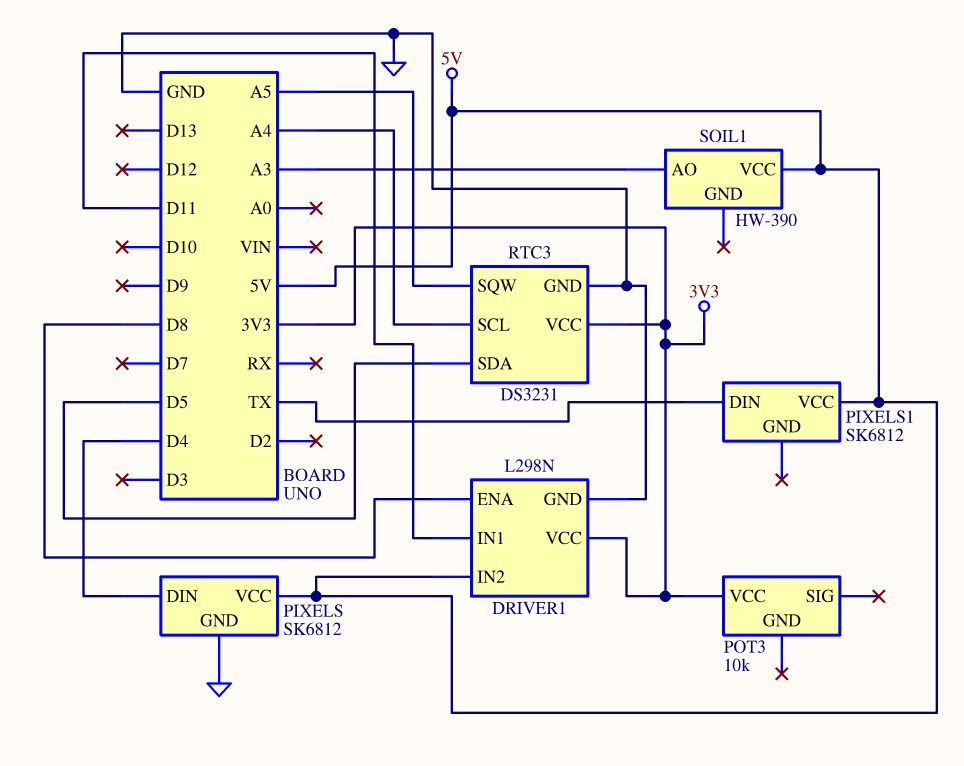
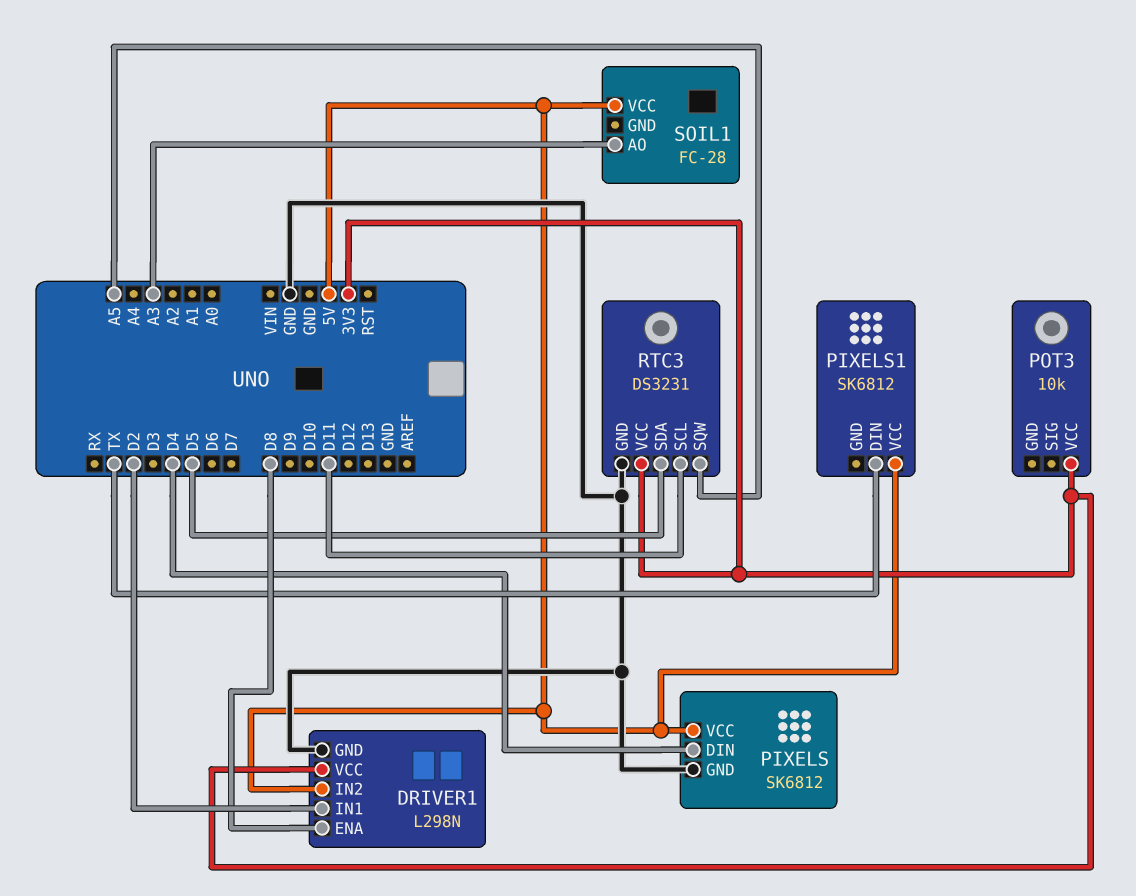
DRIVER1 pin IN1: D11 -> D2
RTC3 pin SCL: A4 -> D11
SOIL1: HW-390 -> FC-28

